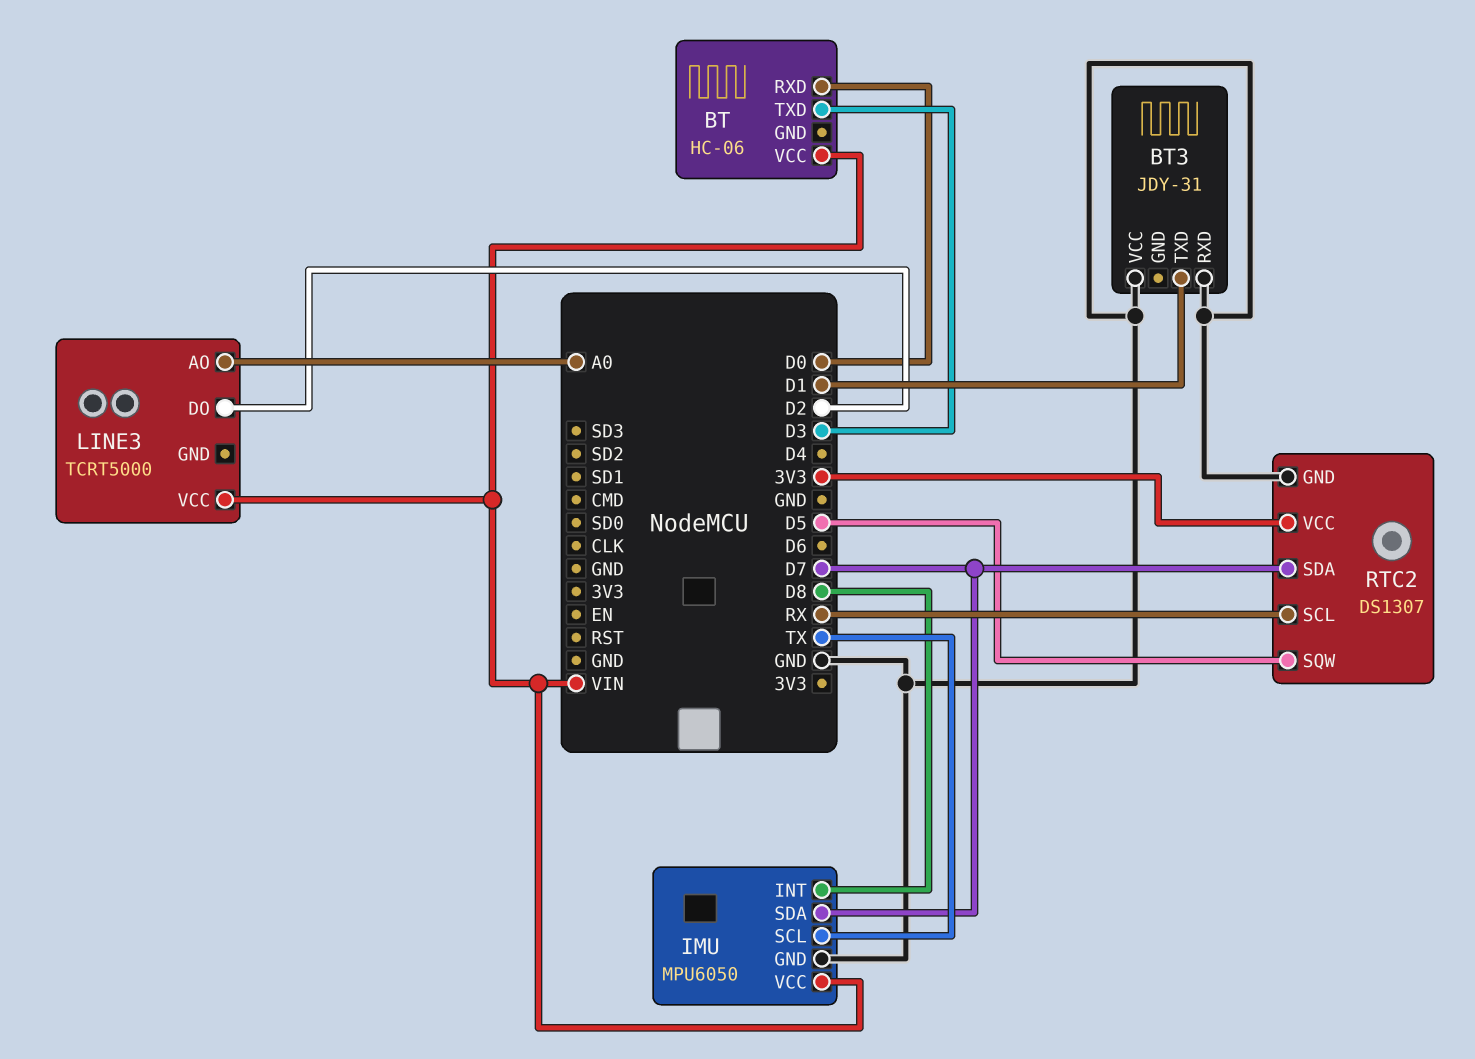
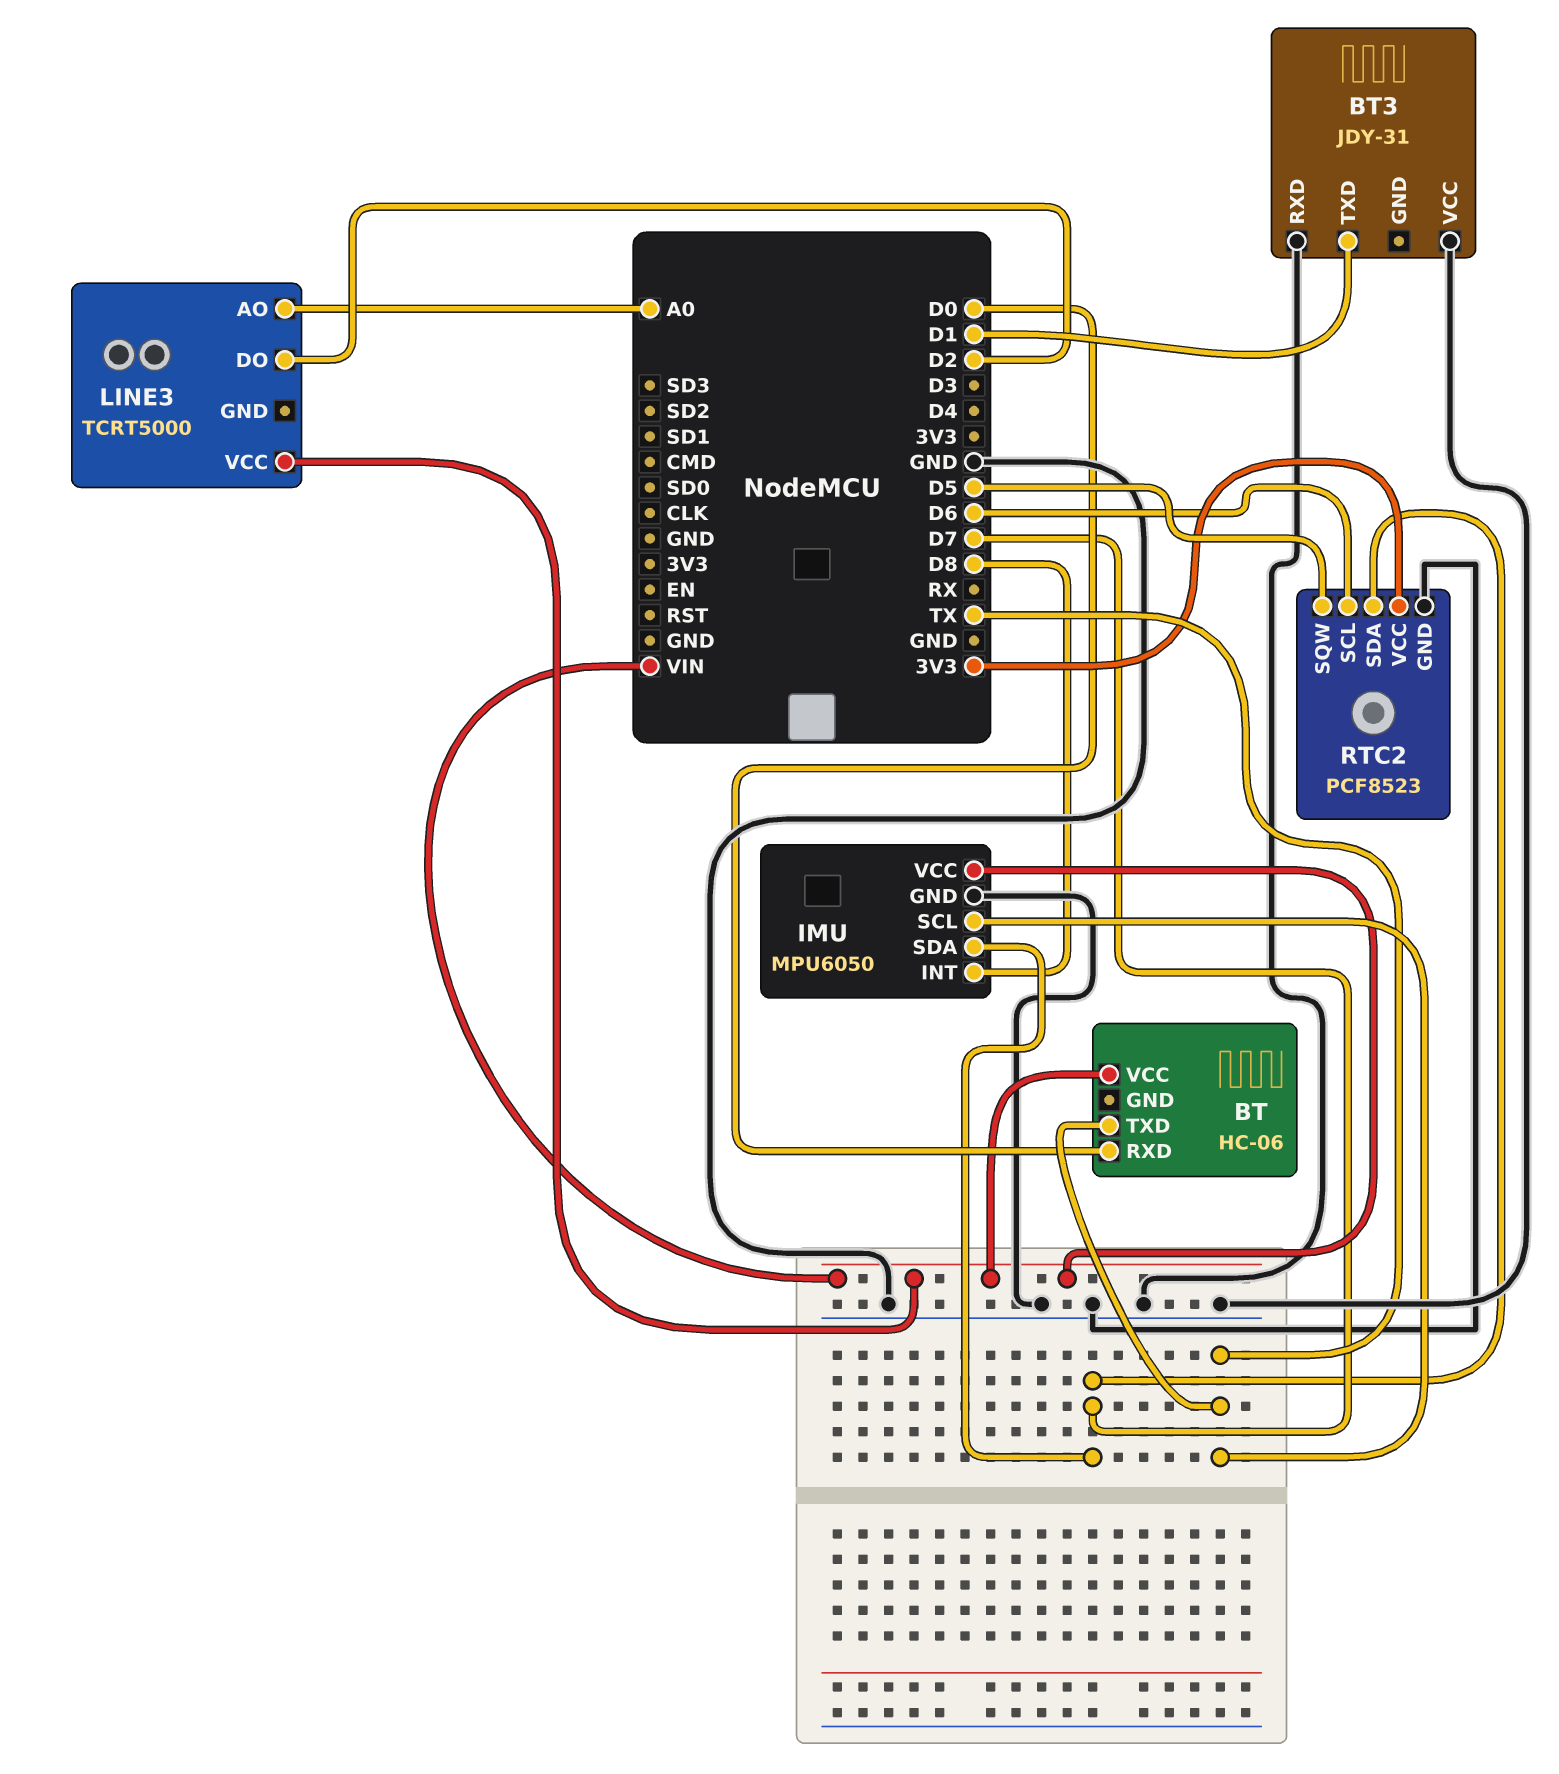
BT pin TXD: D3 -> TX
RTC2: DS1307 -> PCF8523
RTC2 pin SCL: RX -> D6

